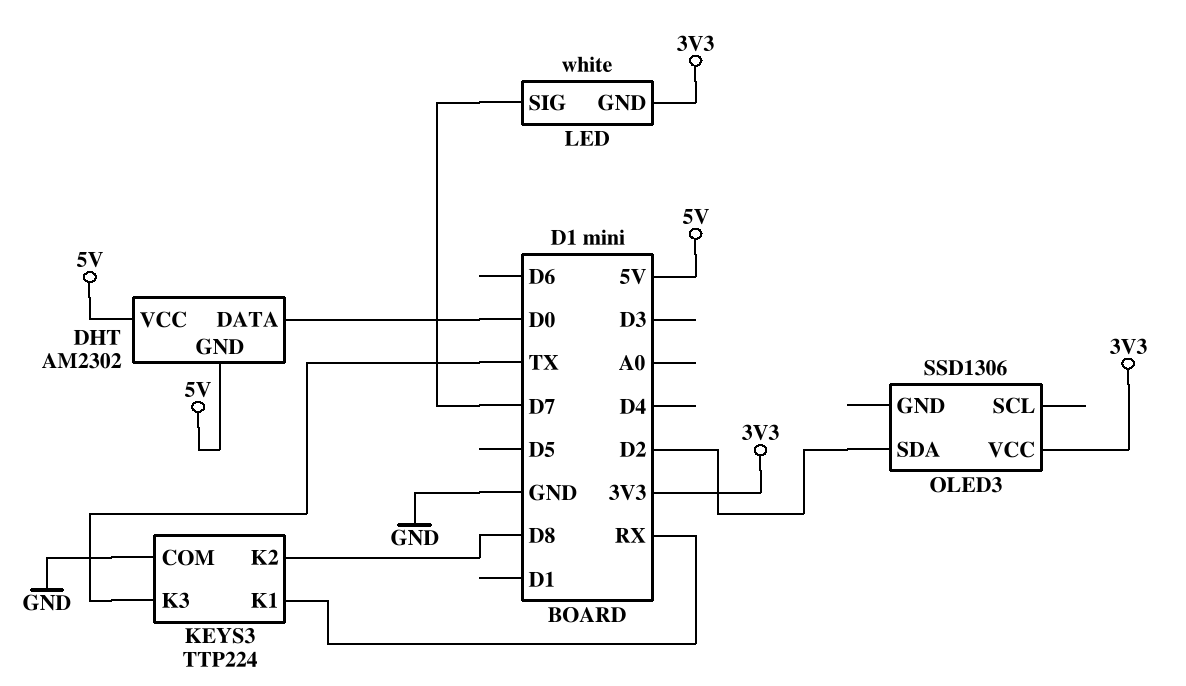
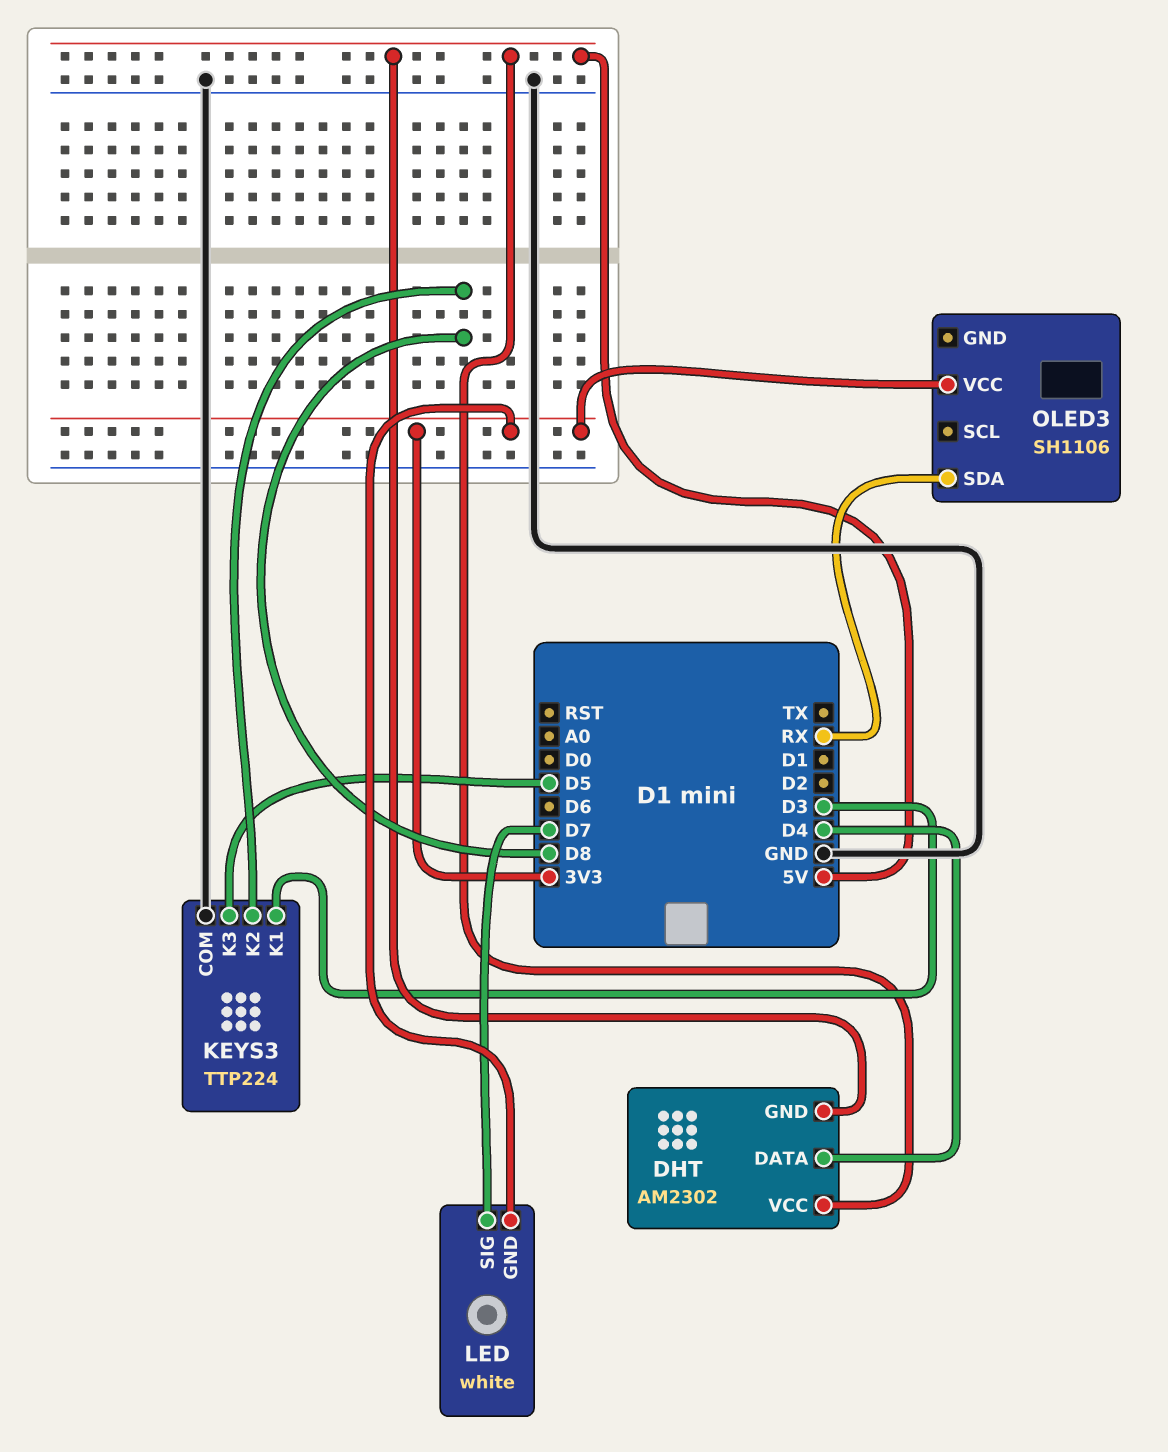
DHT pin DATA: D0 -> D4
KEYS3 pin K1: RX -> D3
KEYS3 pin K3: TX -> D5
OLED3: SSD1306 -> SH1106
OLED3 pin SDA: D2 -> RX

